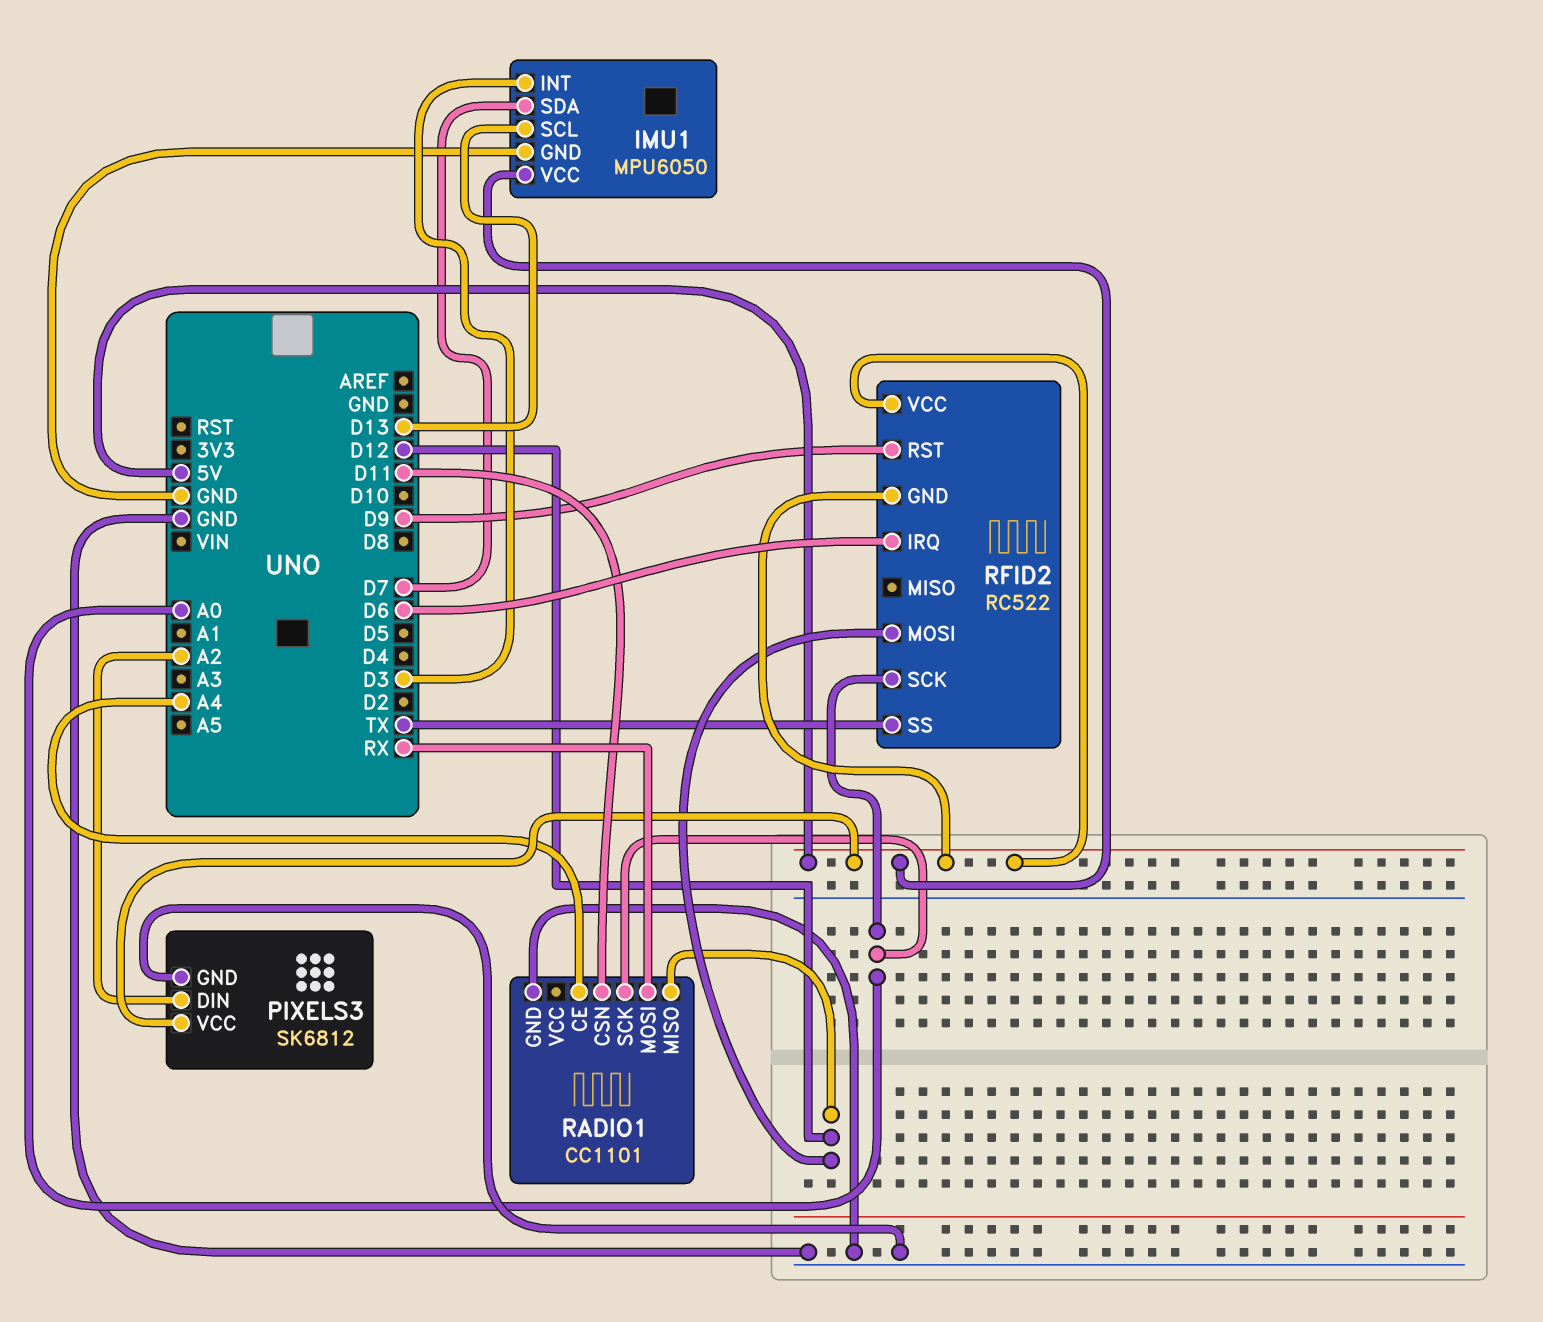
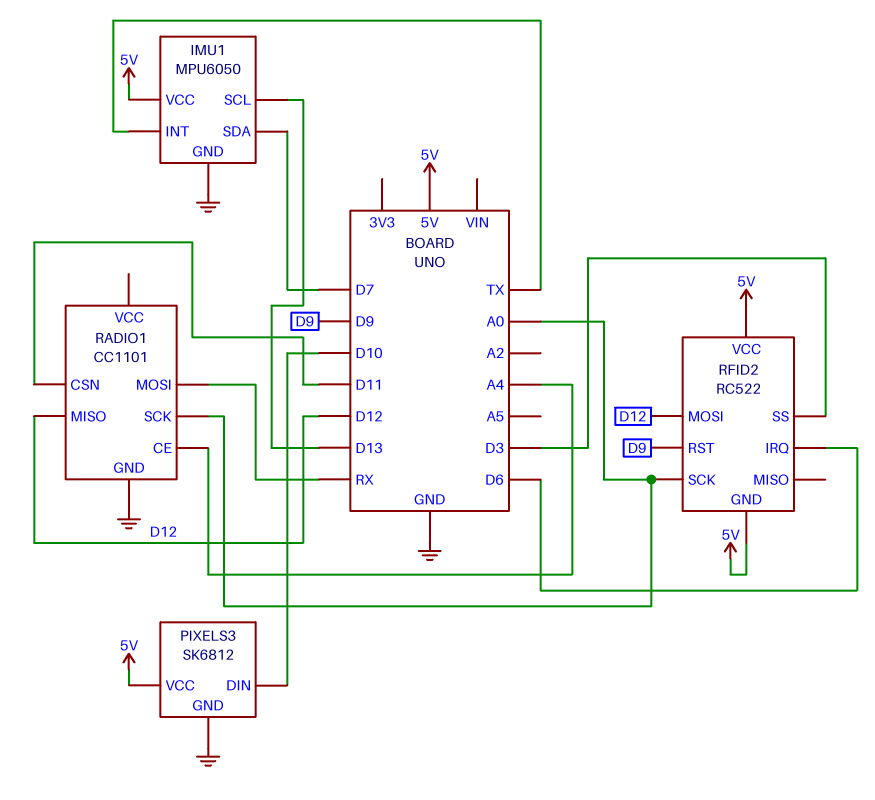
IMU1 pin INT: D3 -> TX
PIXELS3 pin DIN: A2 -> D10
RFID2 pin SS: TX -> D3

